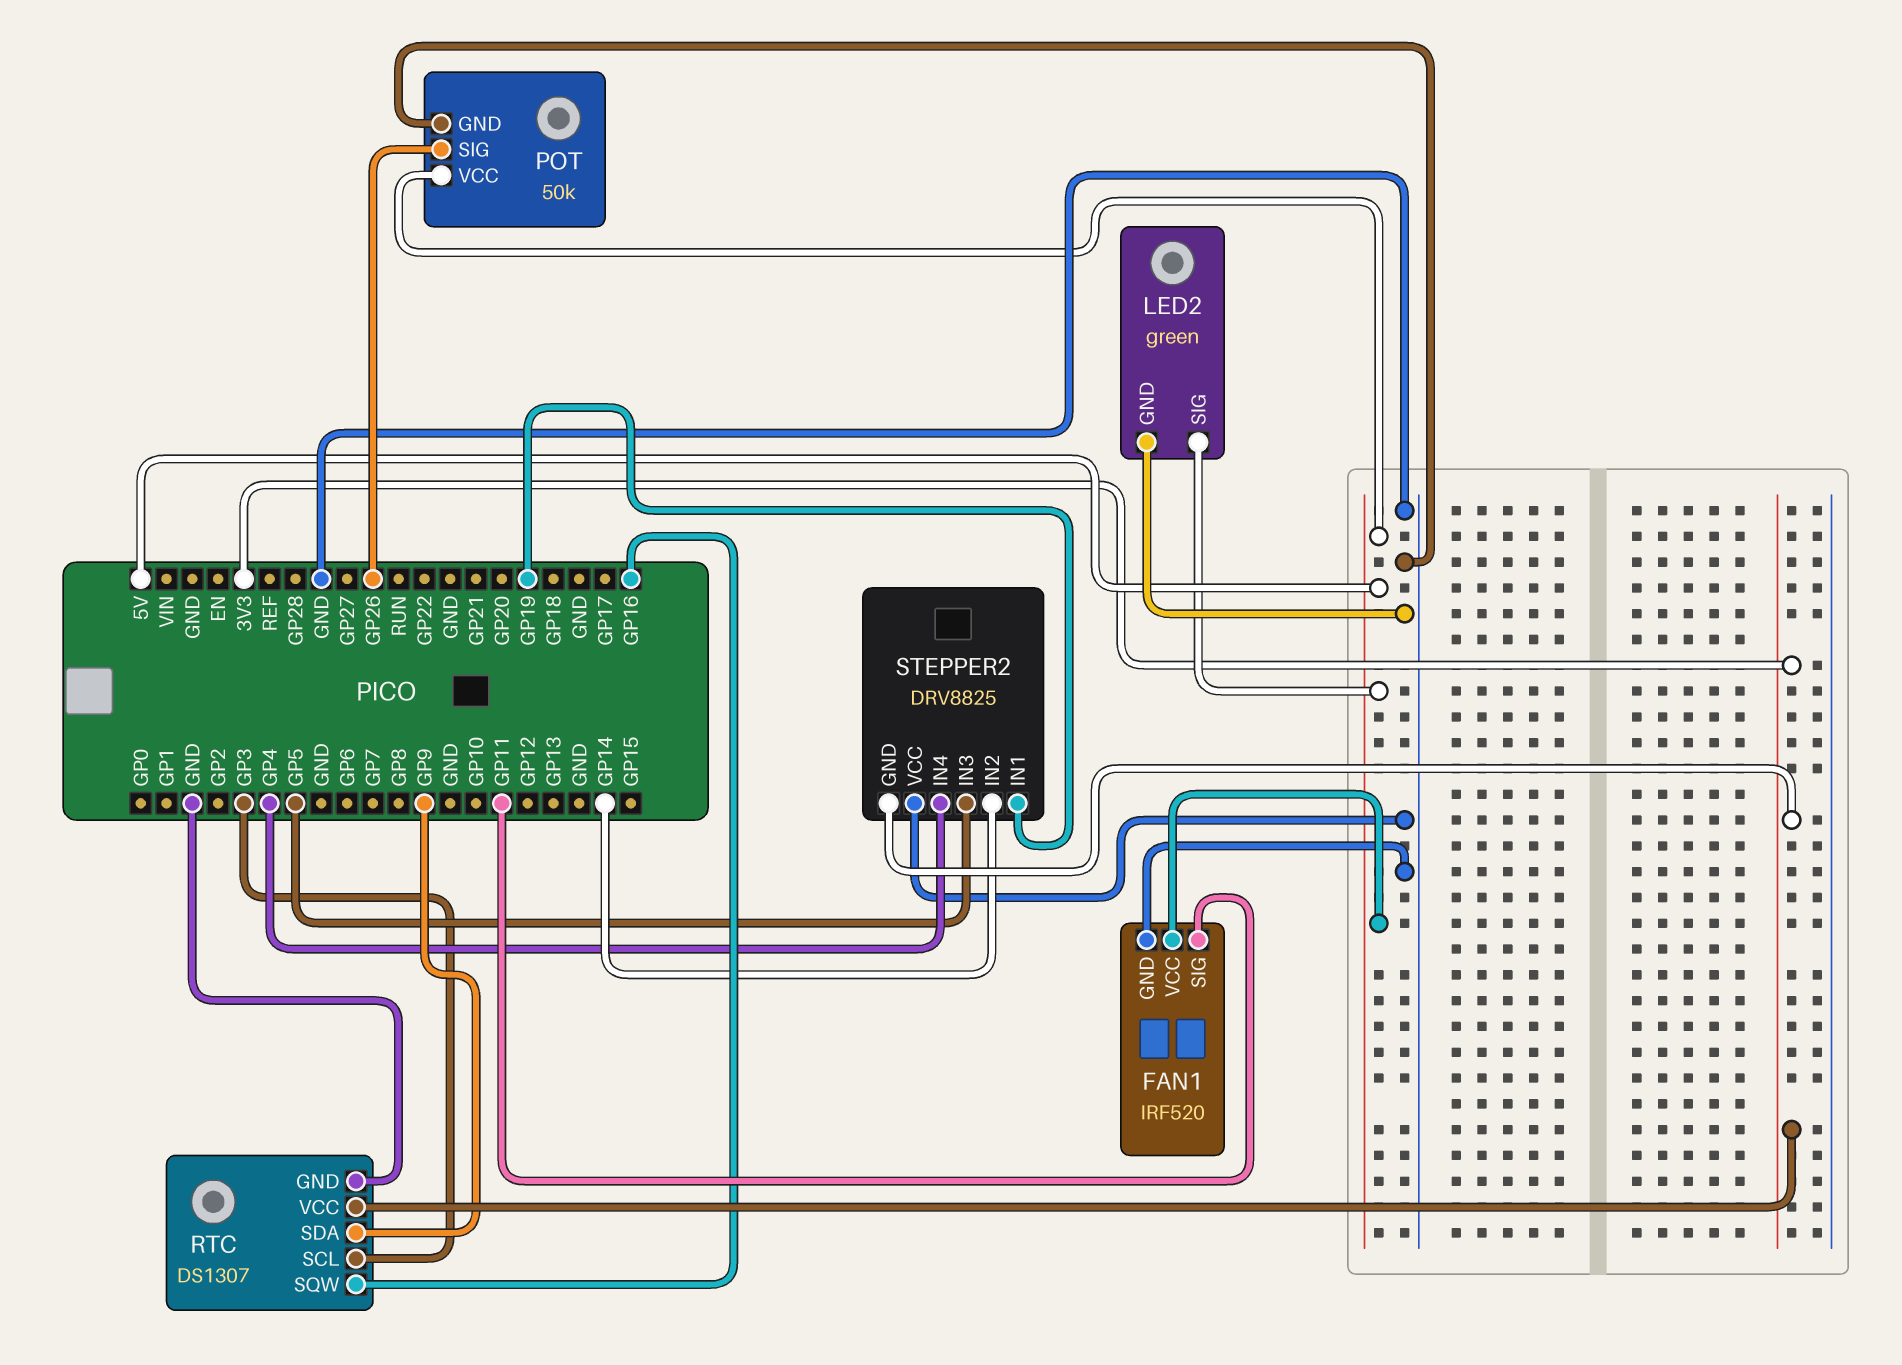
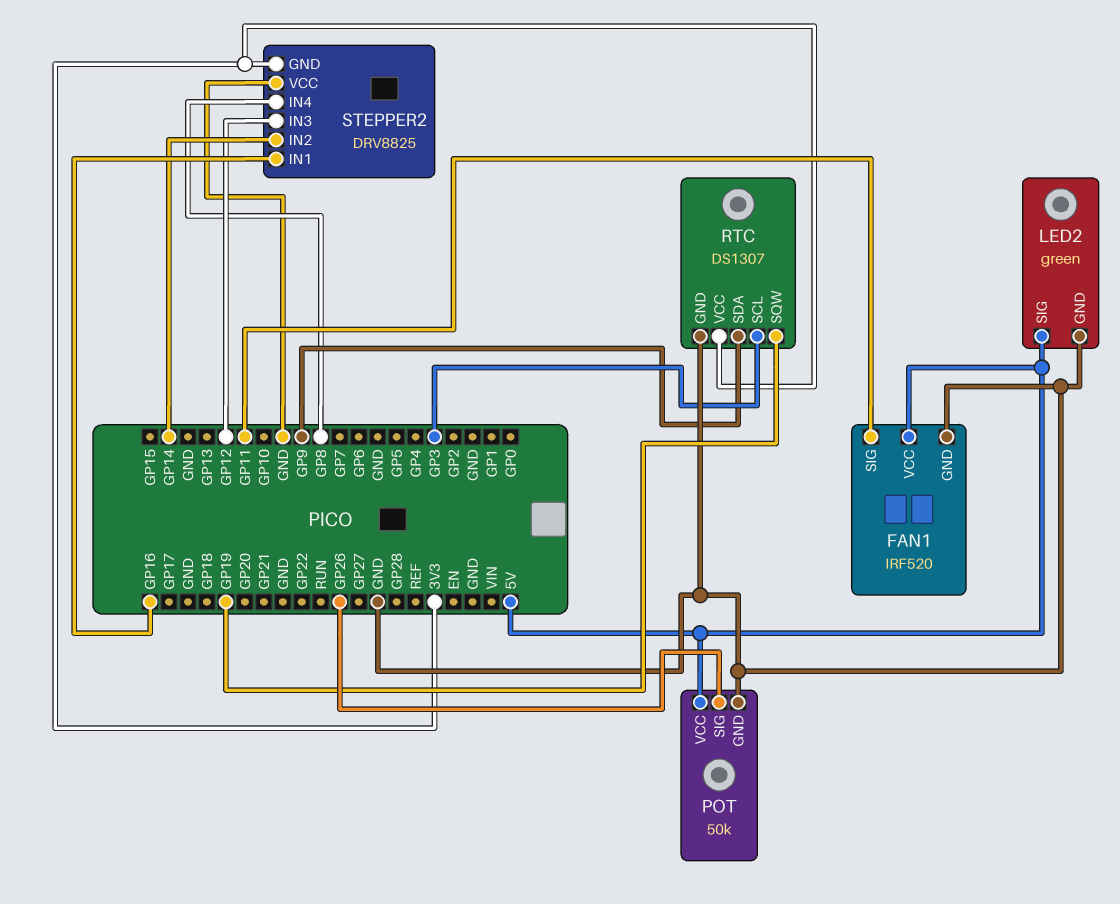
RTC pin SQW: GP16 -> GP19
STEPPER2 pin IN1: GP19 -> GP16
STEPPER2 pin IN3: GP5 -> GP12
STEPPER2 pin IN4: GP4 -> GP8

